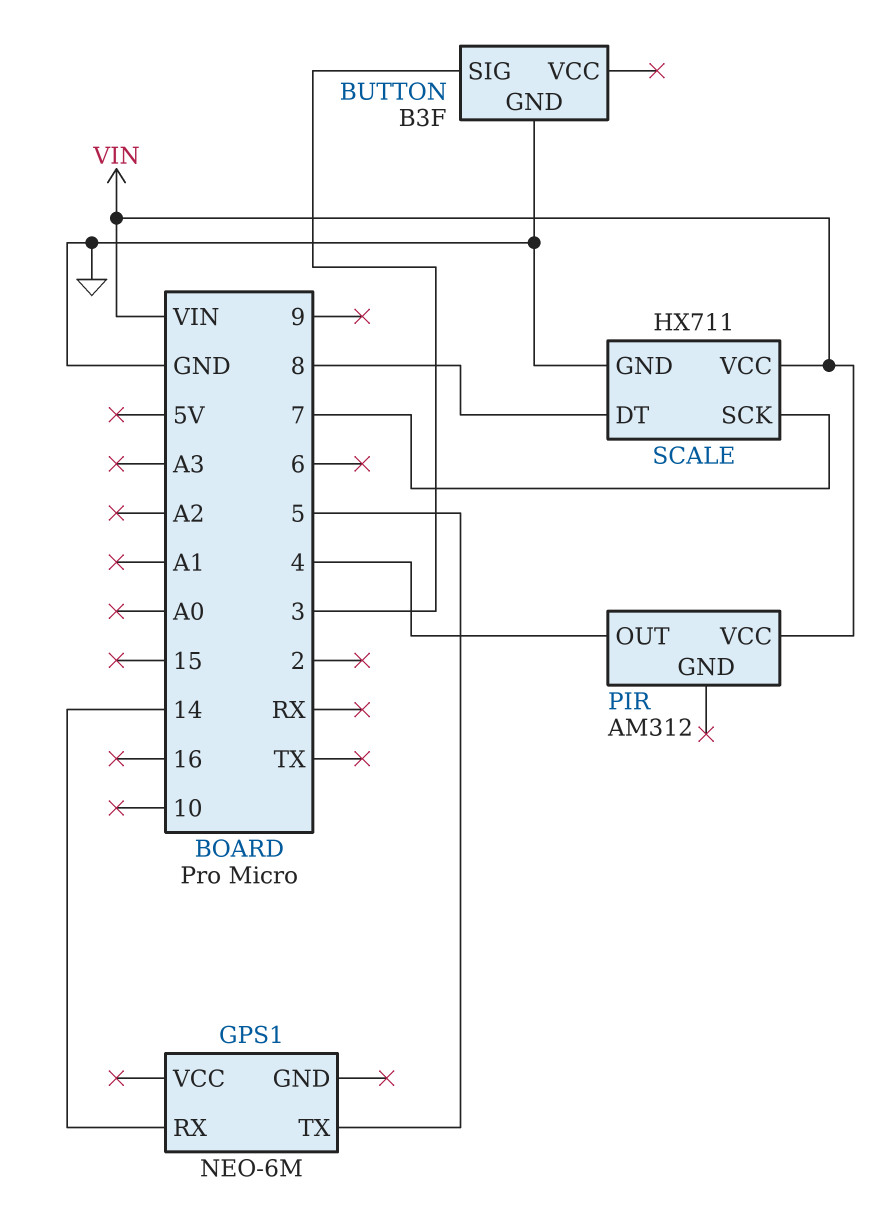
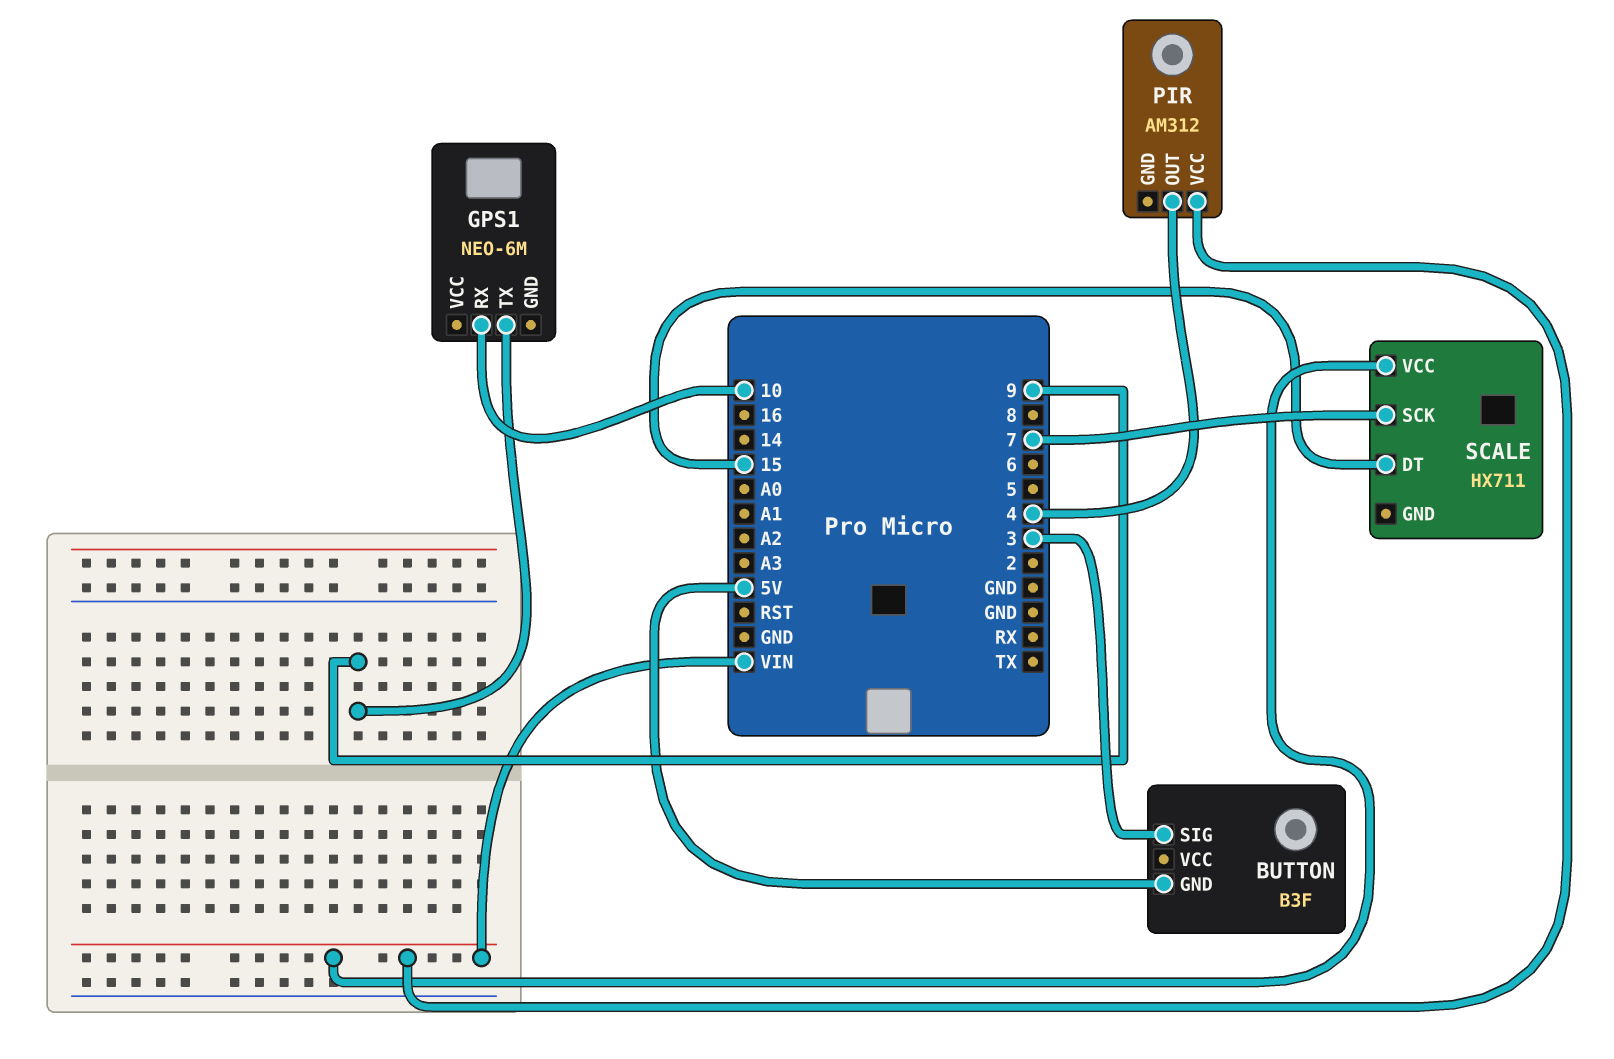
BUTTON pin GND: GND -> 5V
GPS1 pin RX: 14 -> 10
GPS1 pin TX: 5 -> 9
SCALE pin DT: 8 -> 15
SCALE pin GND: GND -> none

